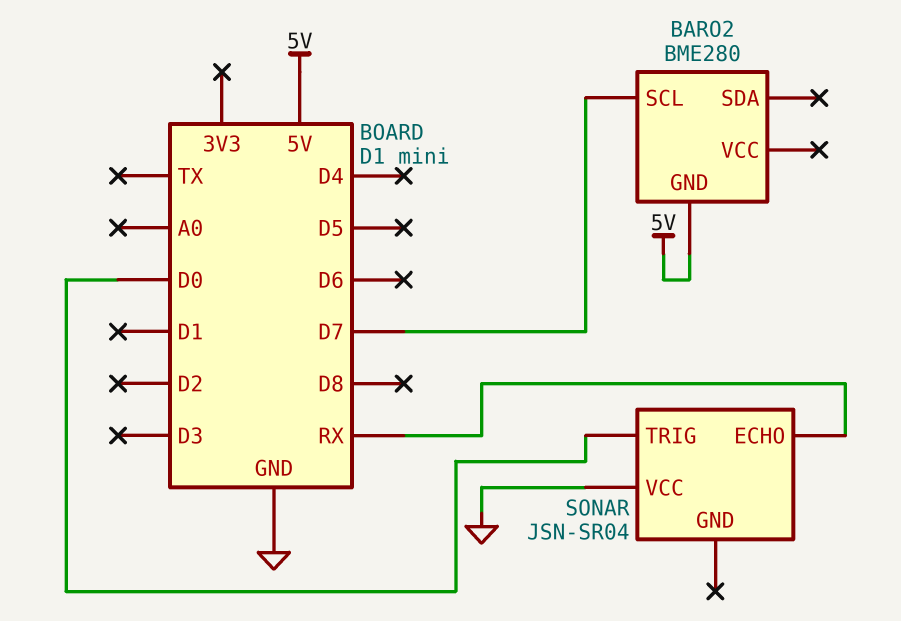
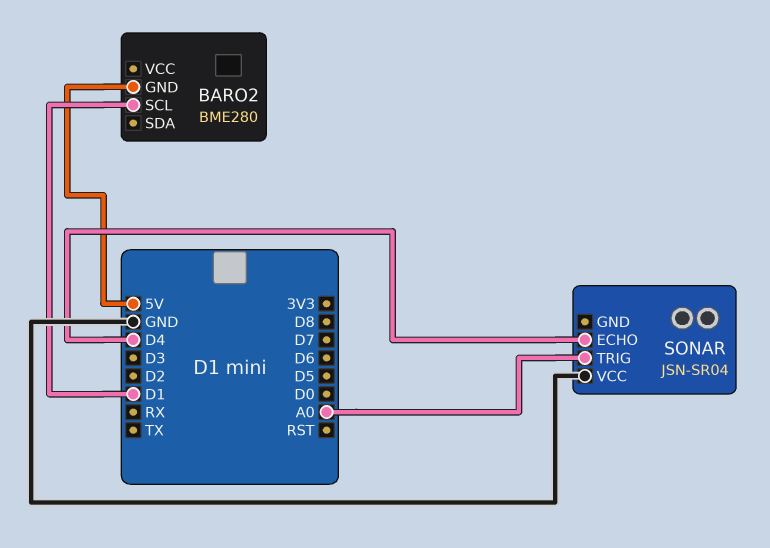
BARO2 pin SCL: D7 -> D1
SONAR pin ECHO: RX -> D4
SONAR pin TRIG: D0 -> A0

